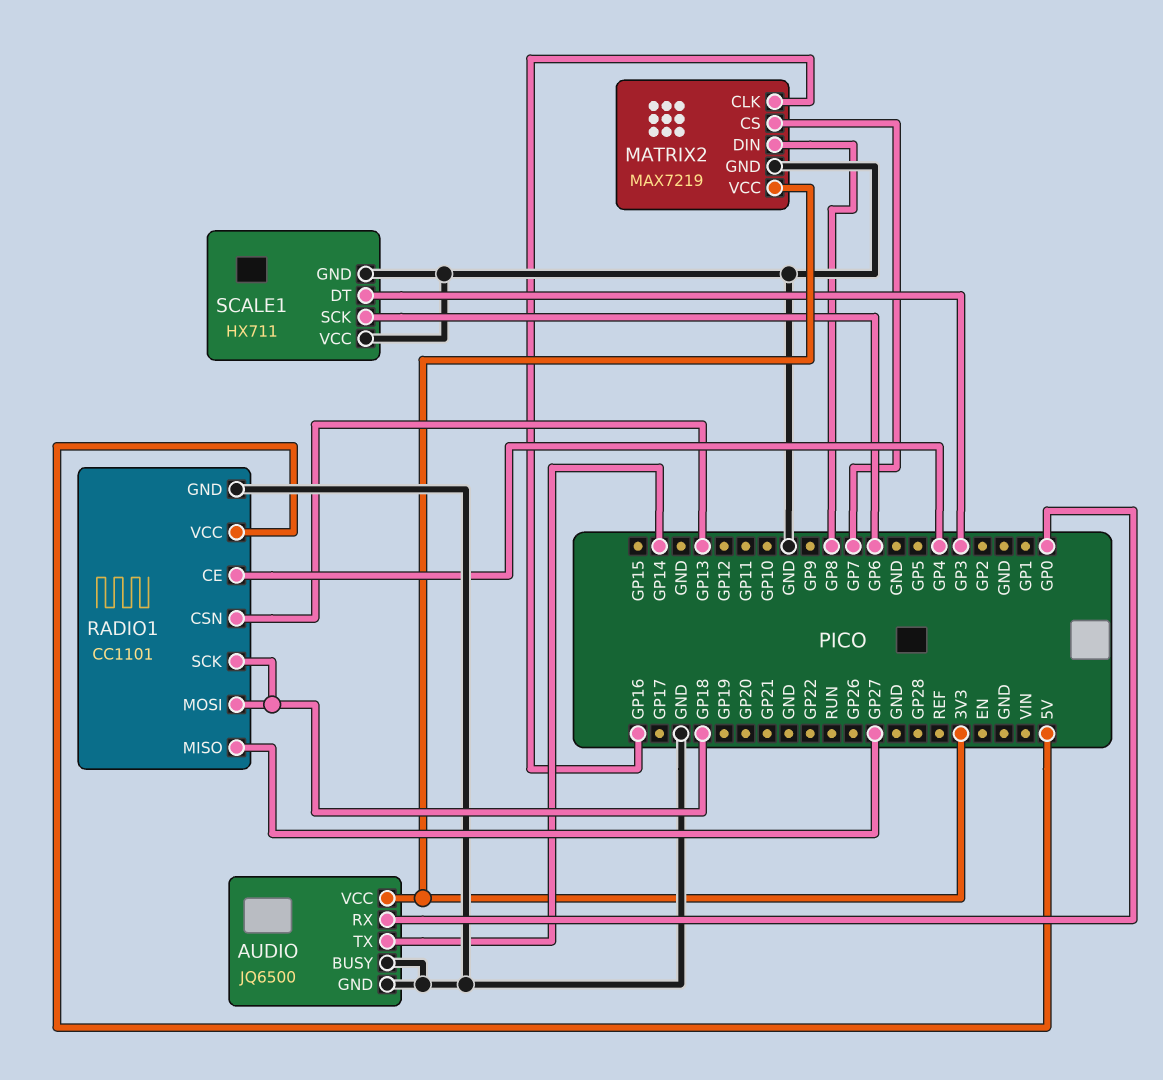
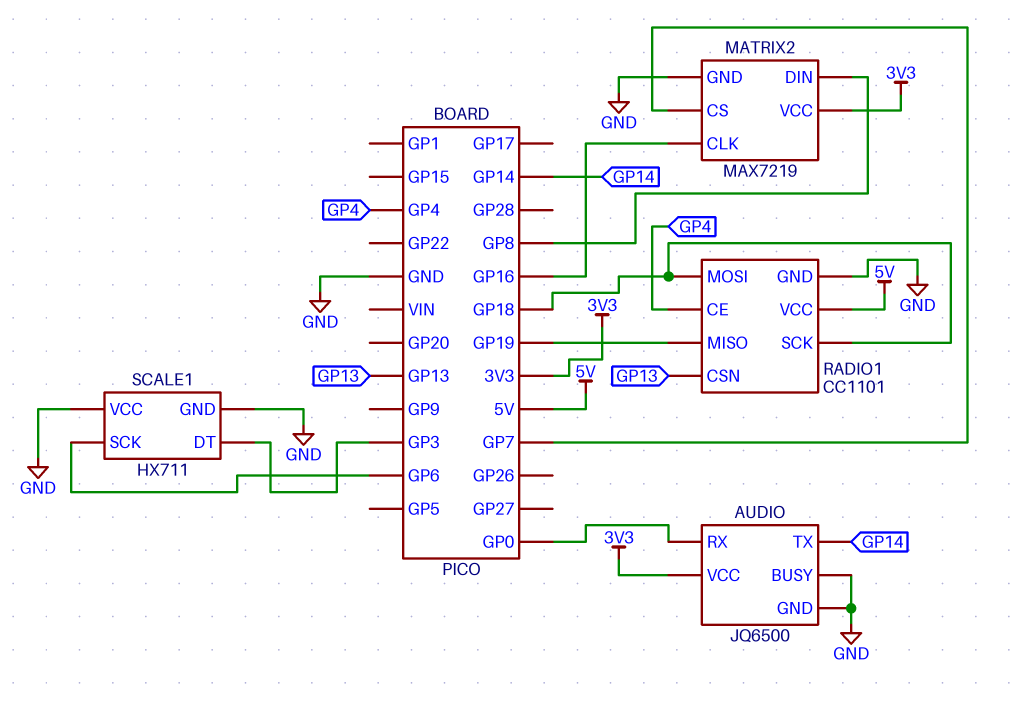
RADIO1 pin MISO: GP27 -> GP19

